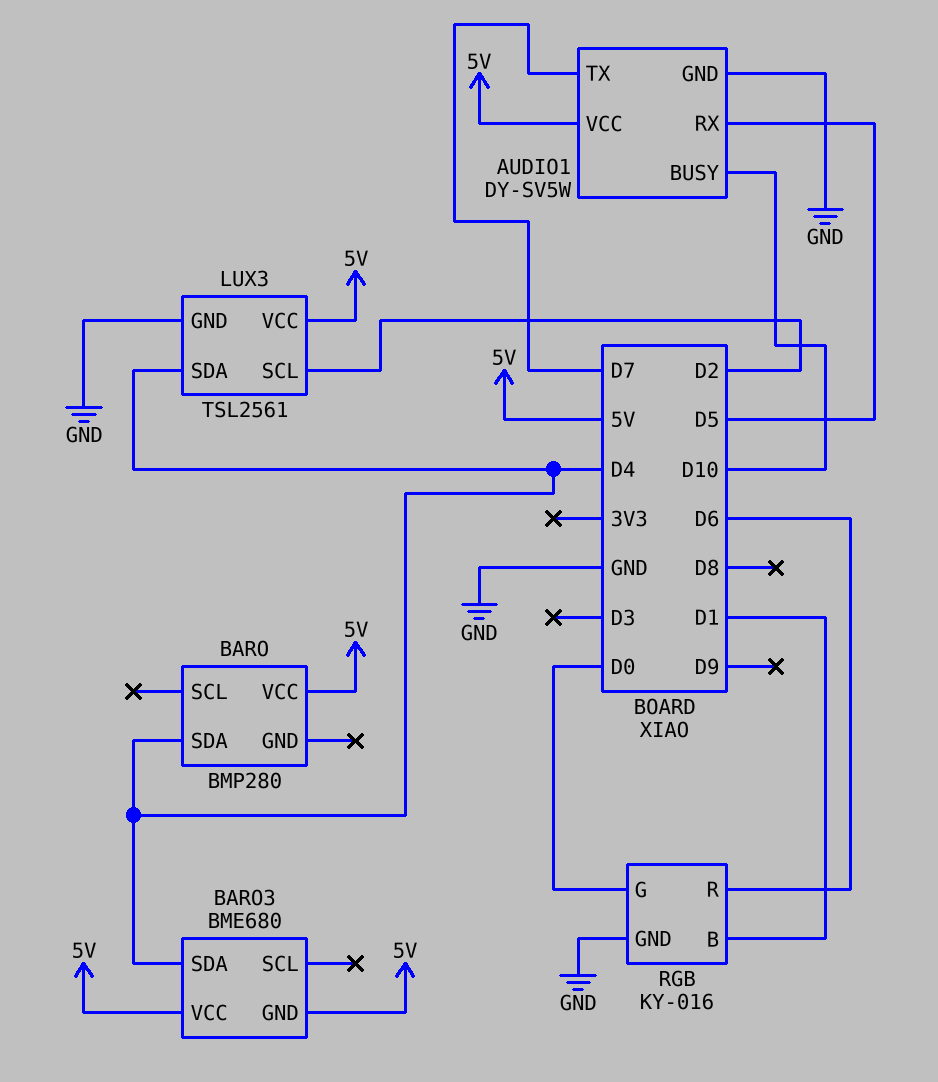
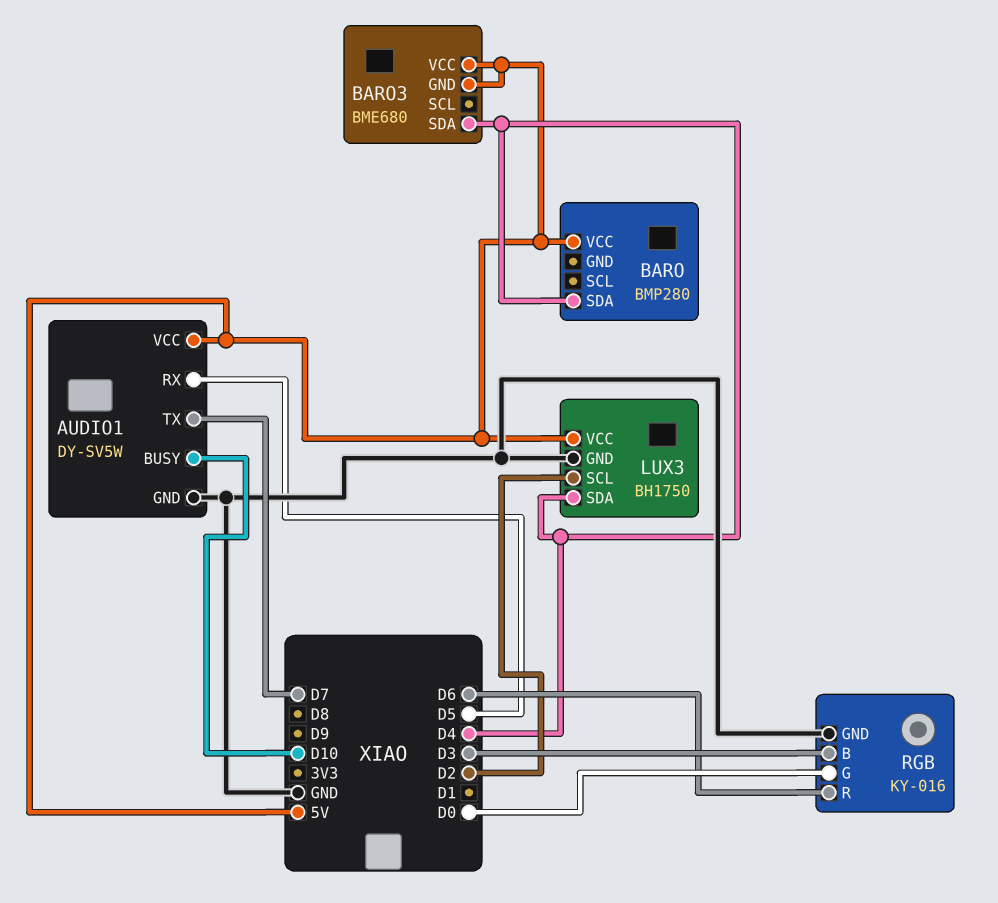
LUX3: TSL2561 -> BH1750
RGB pin B: D1 -> D3

